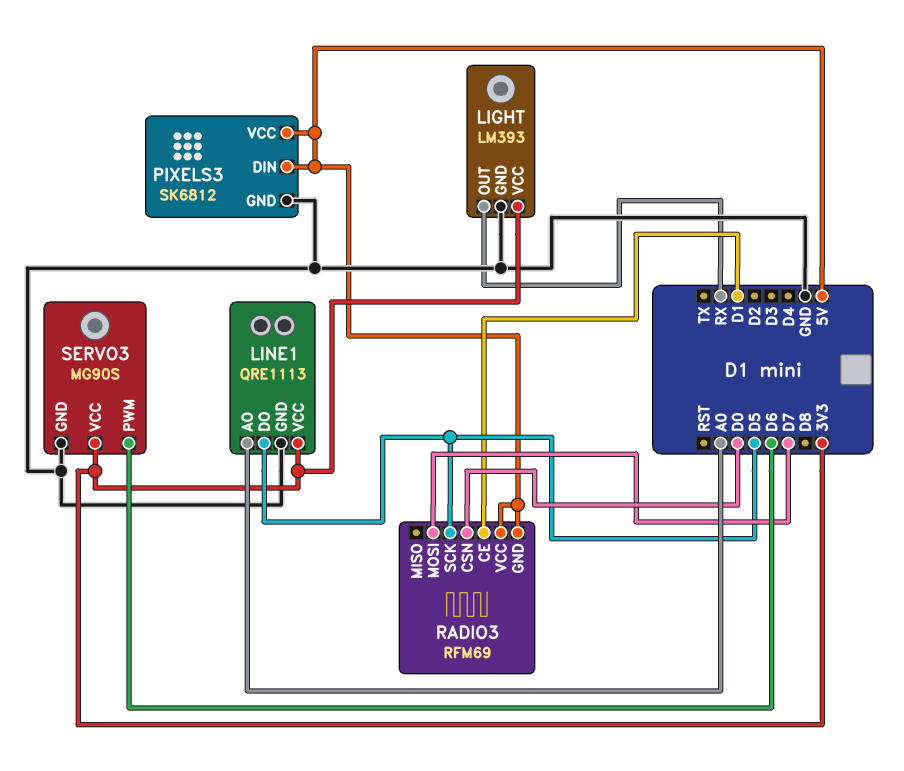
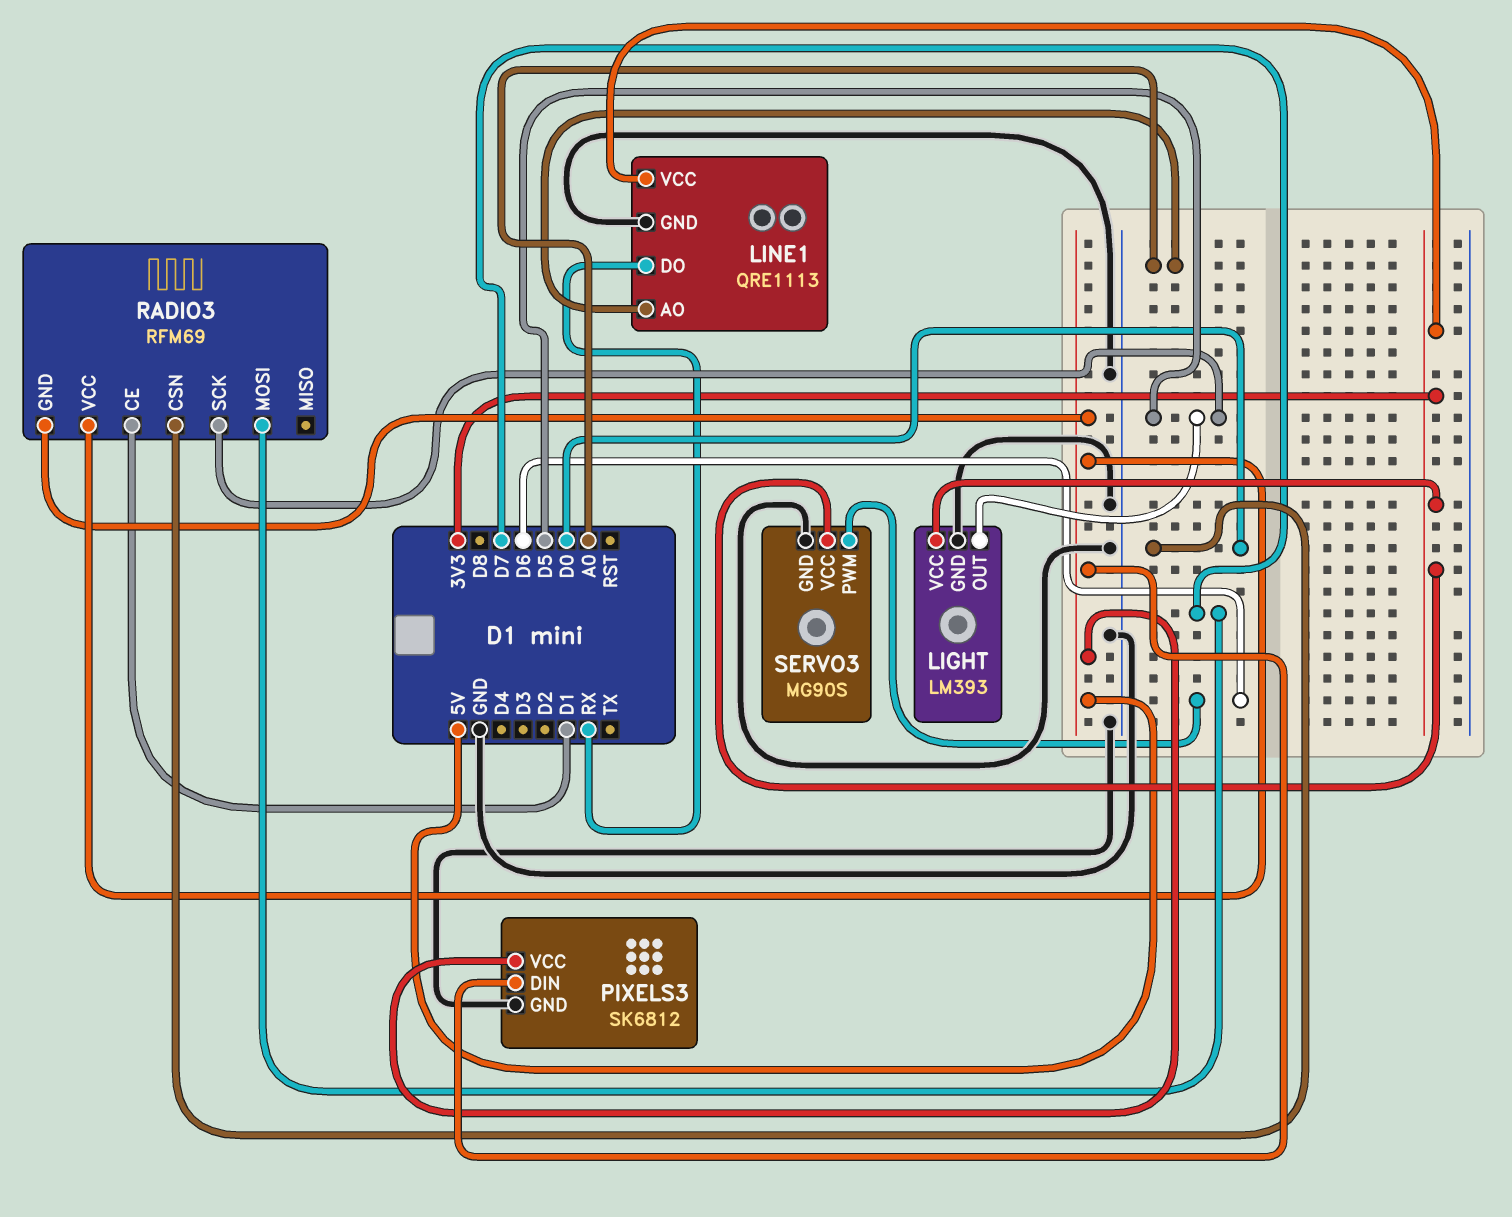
LIGHT pin OUT: RX -> D5
LINE1 pin DO: D5 -> RX

